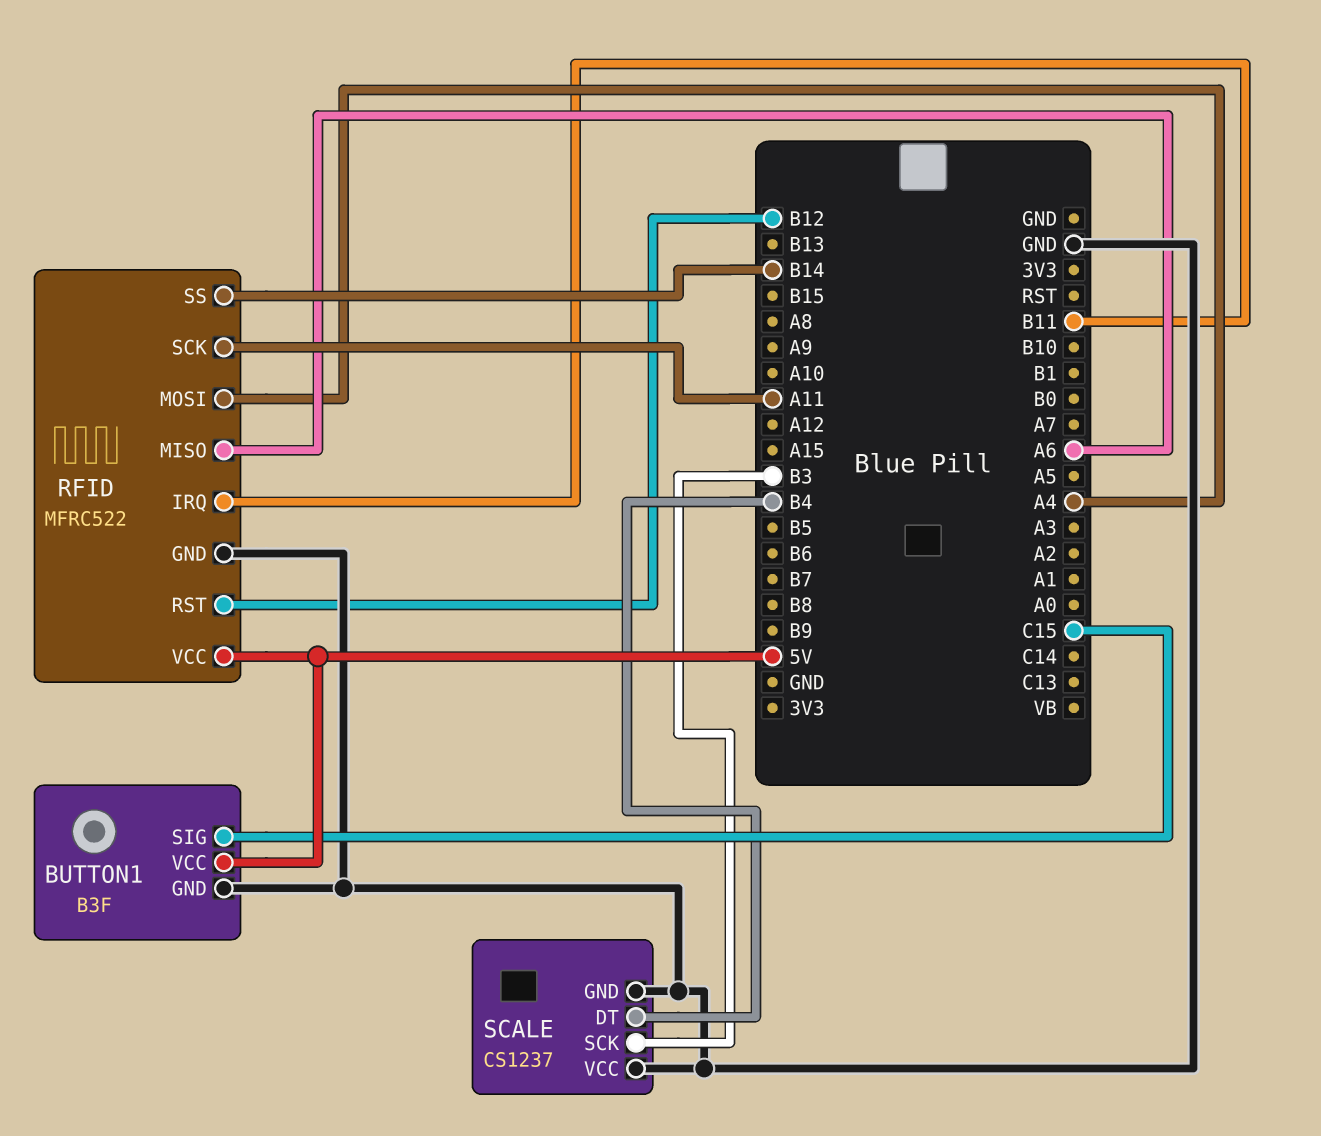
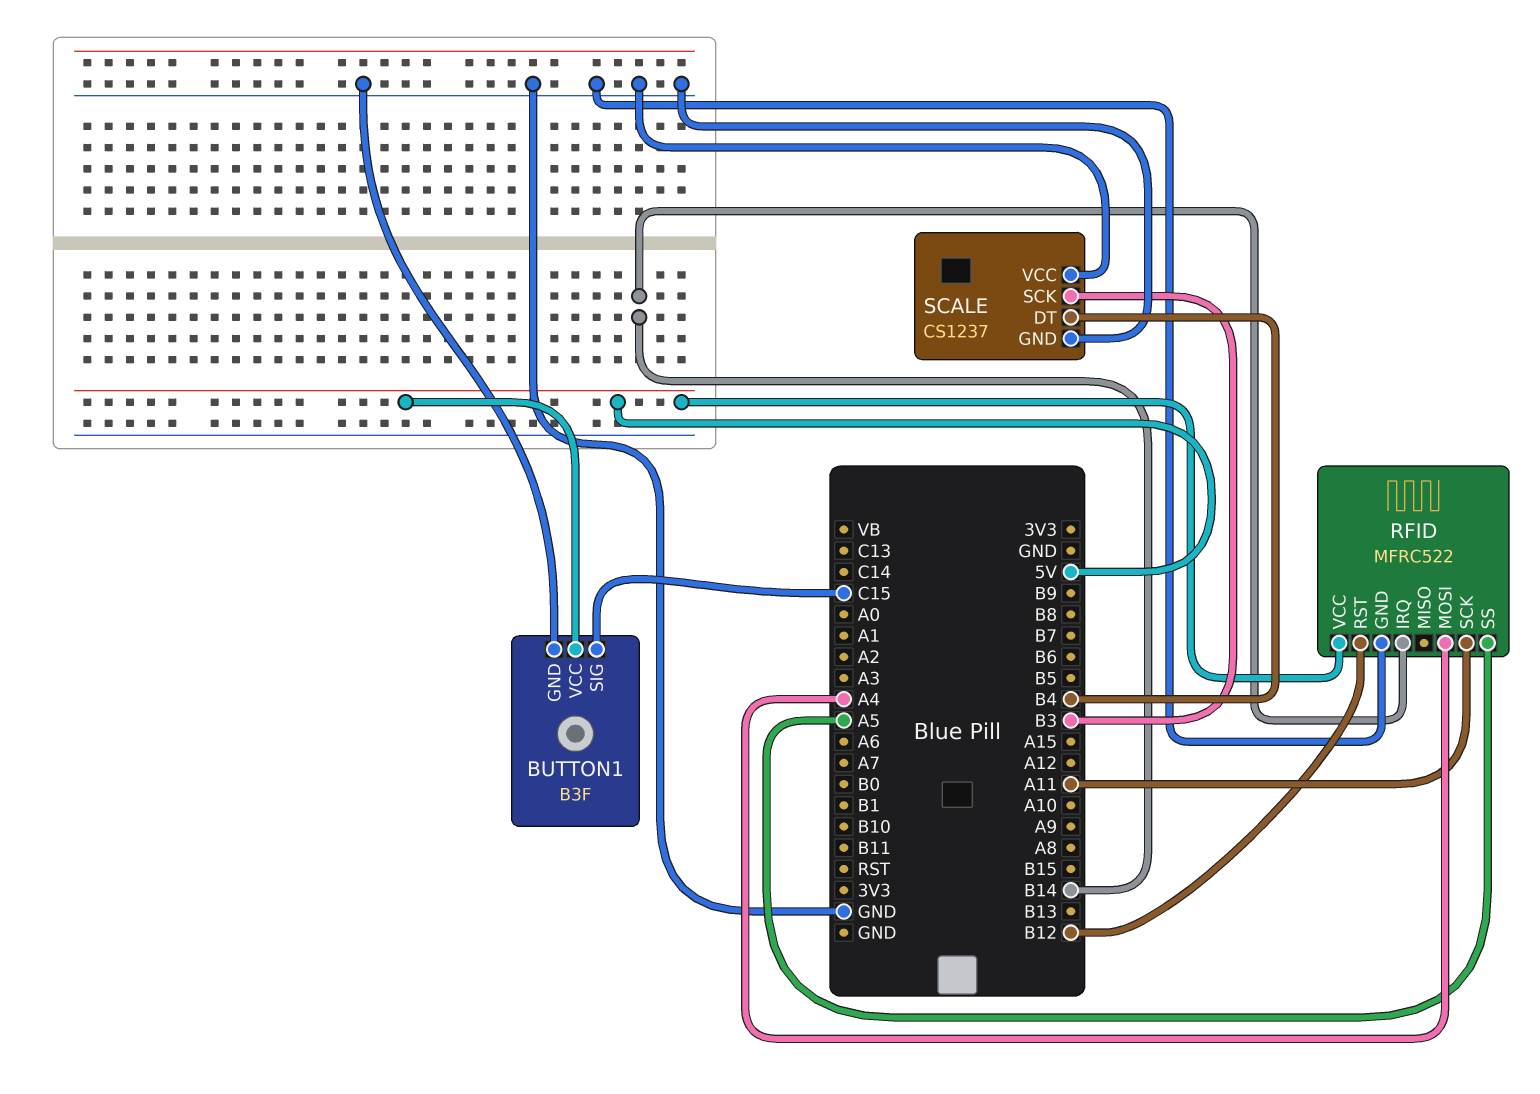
RFID pin IRQ: B11 -> B14
RFID pin MISO: A6 -> none
RFID pin SS: B14 -> A5

